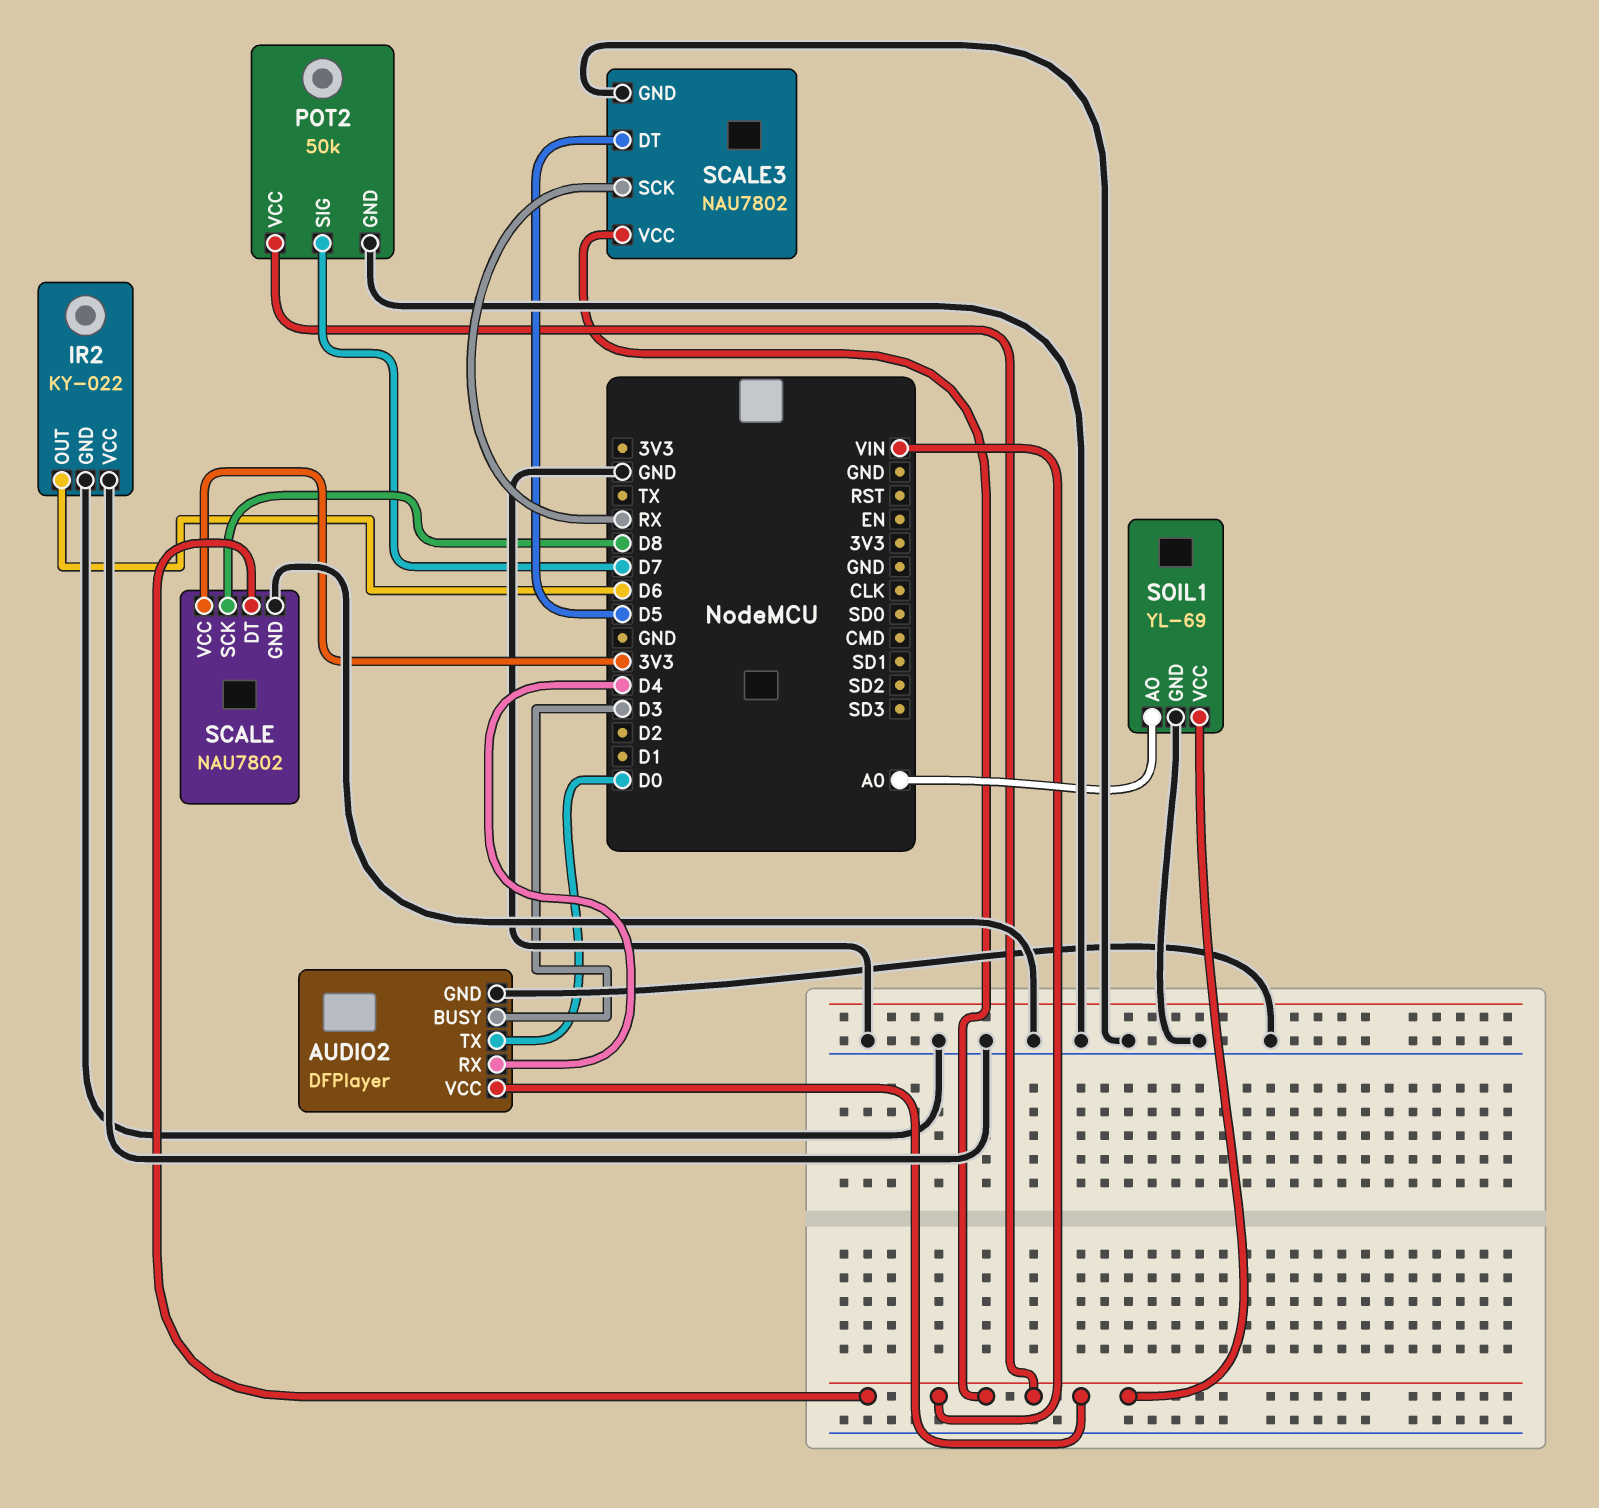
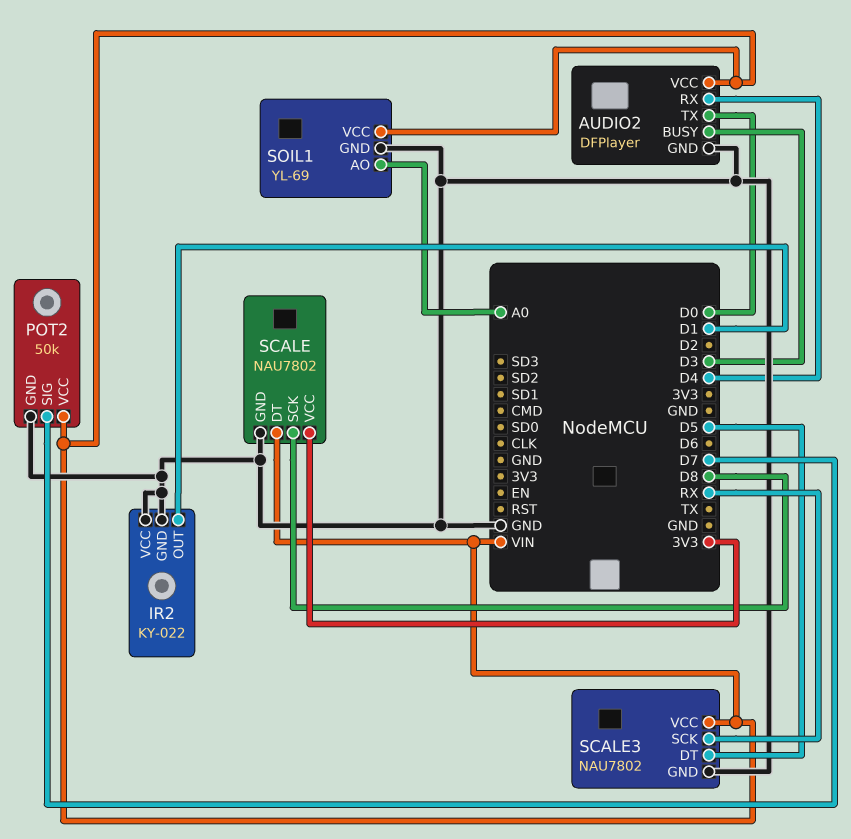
IR2 pin OUT: D6 -> D1

